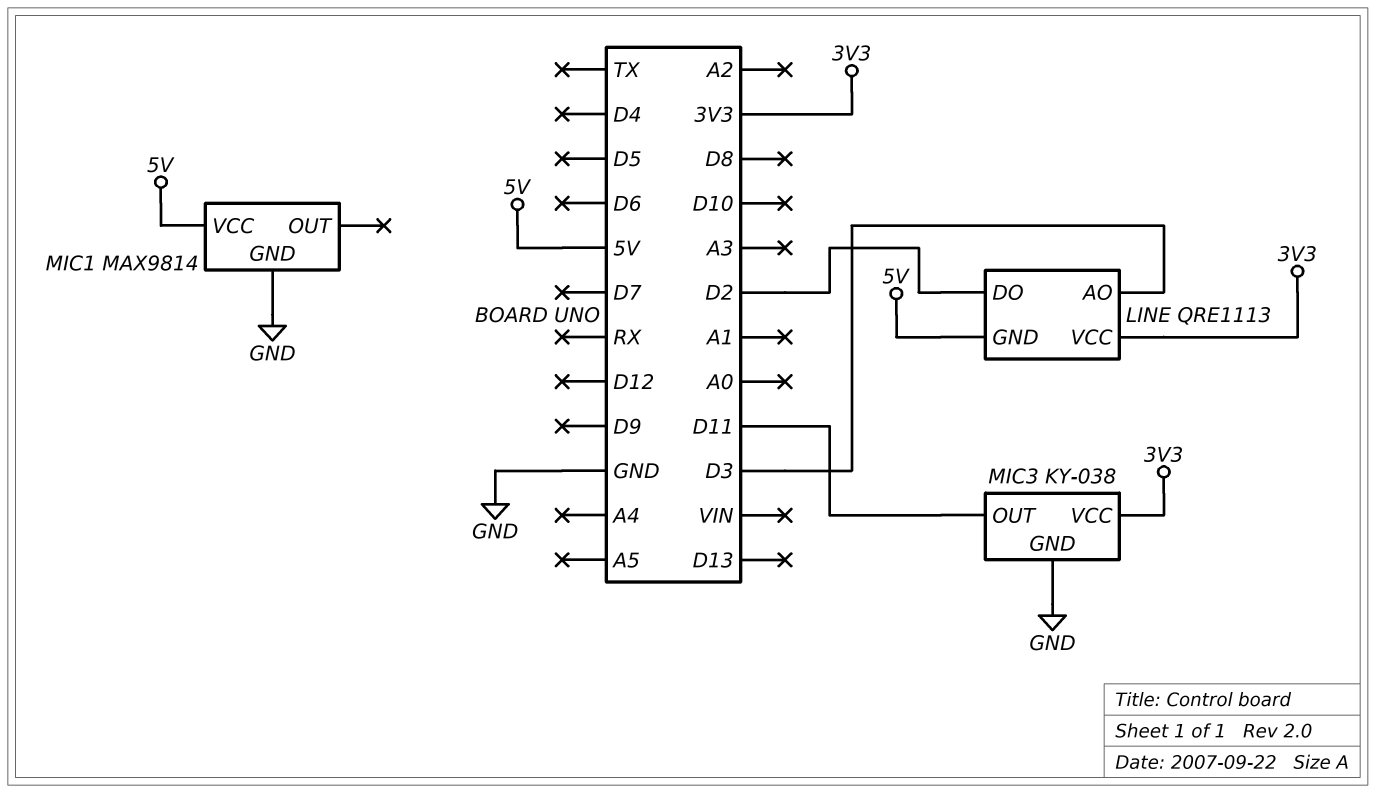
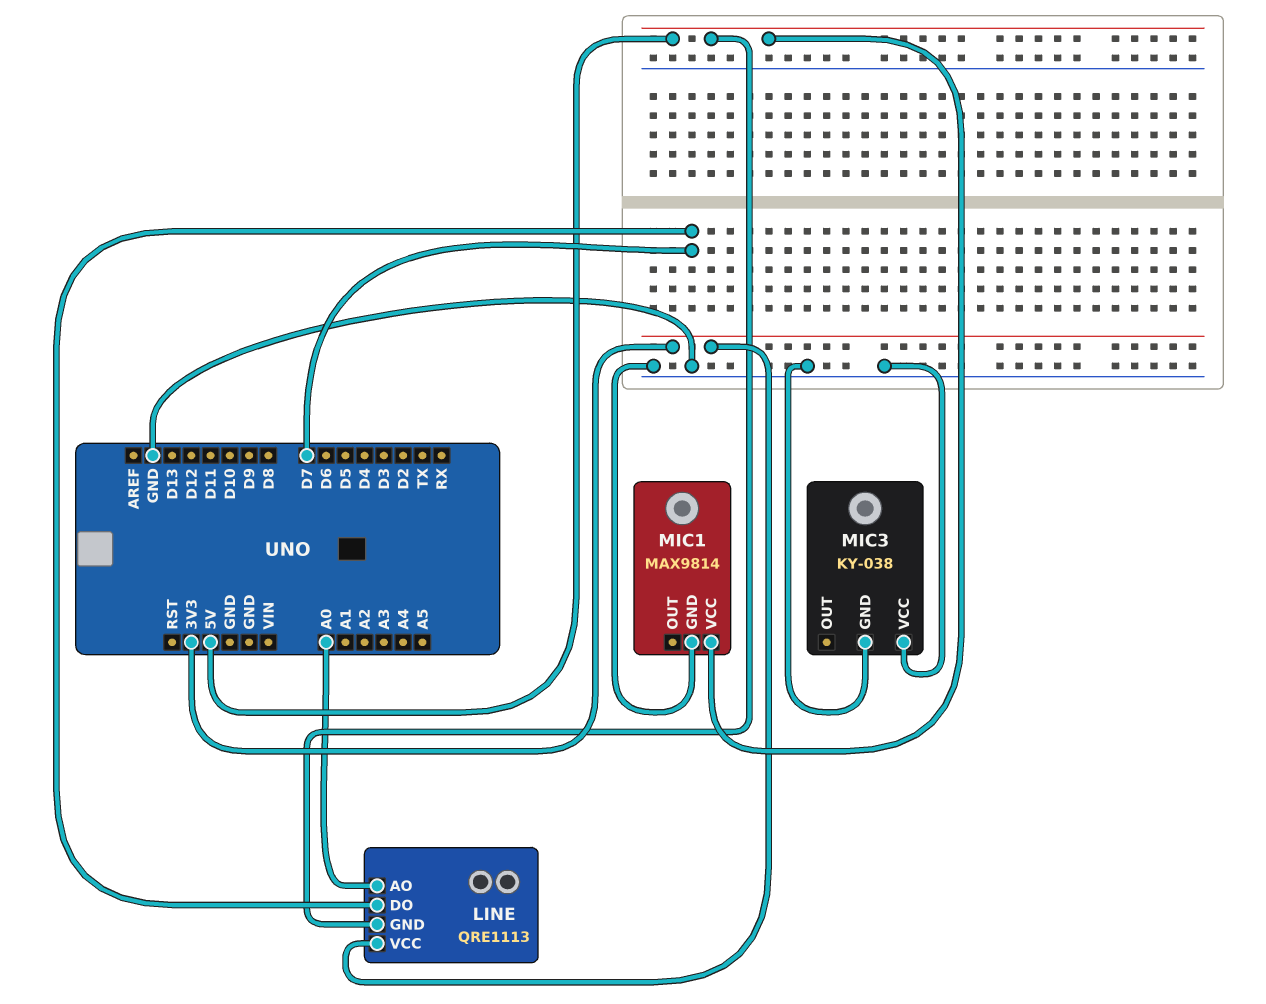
LINE pin AO: D3 -> A0
LINE pin DO: D2 -> D7
MIC3 pin OUT: D11 -> none
MIC3 pin VCC: 3V3 -> GND

